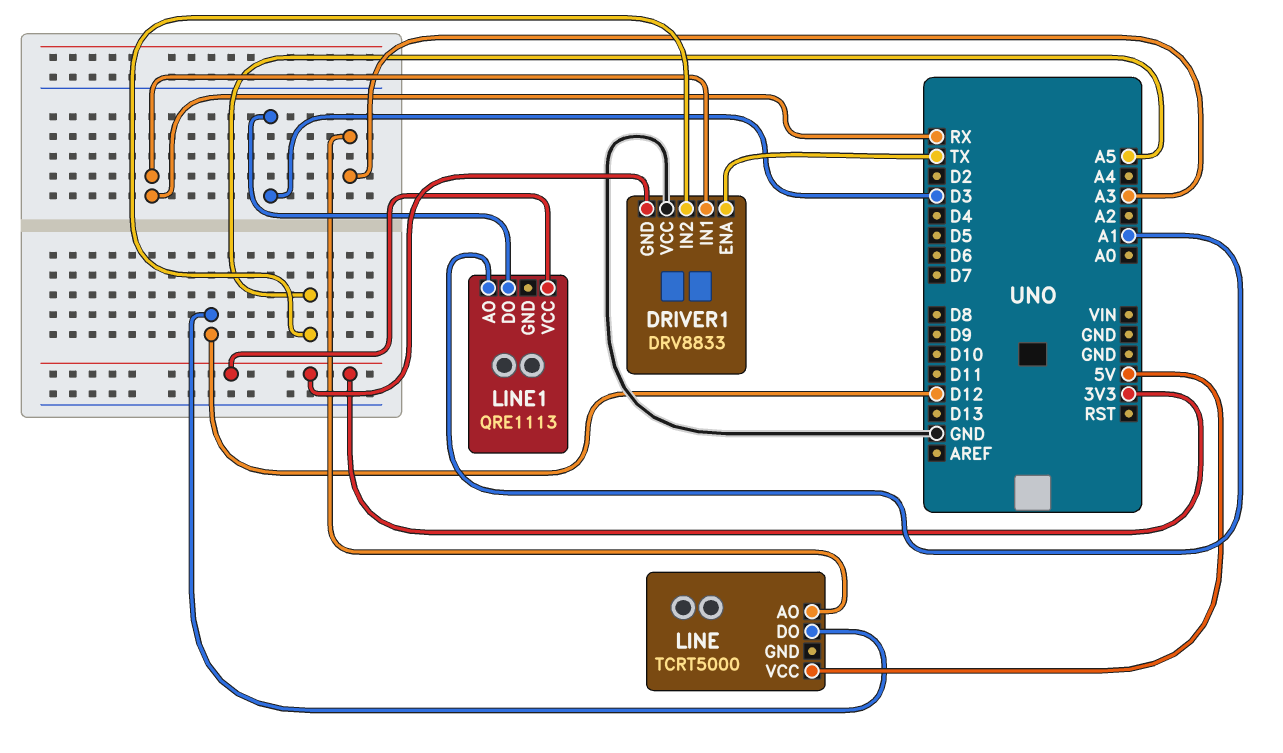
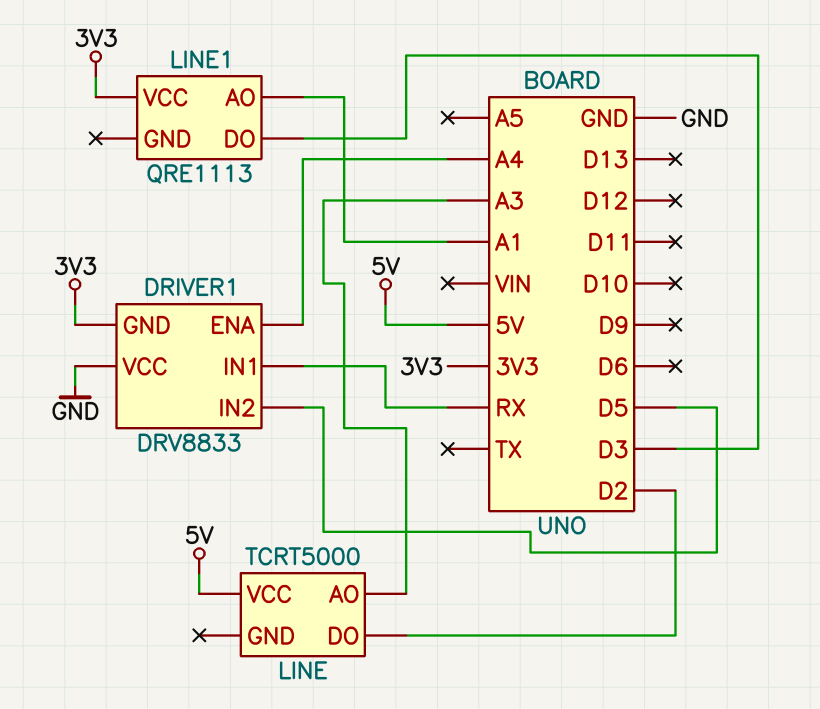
DRIVER1 pin ENA: TX -> A4
DRIVER1 pin IN2: A5 -> D5
LINE pin DO: D12 -> D2

